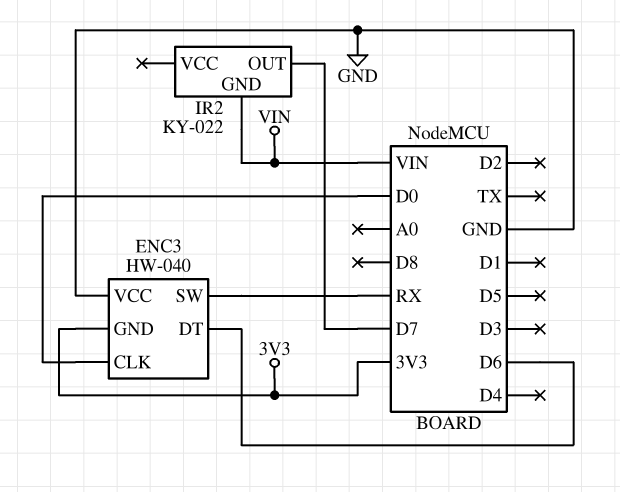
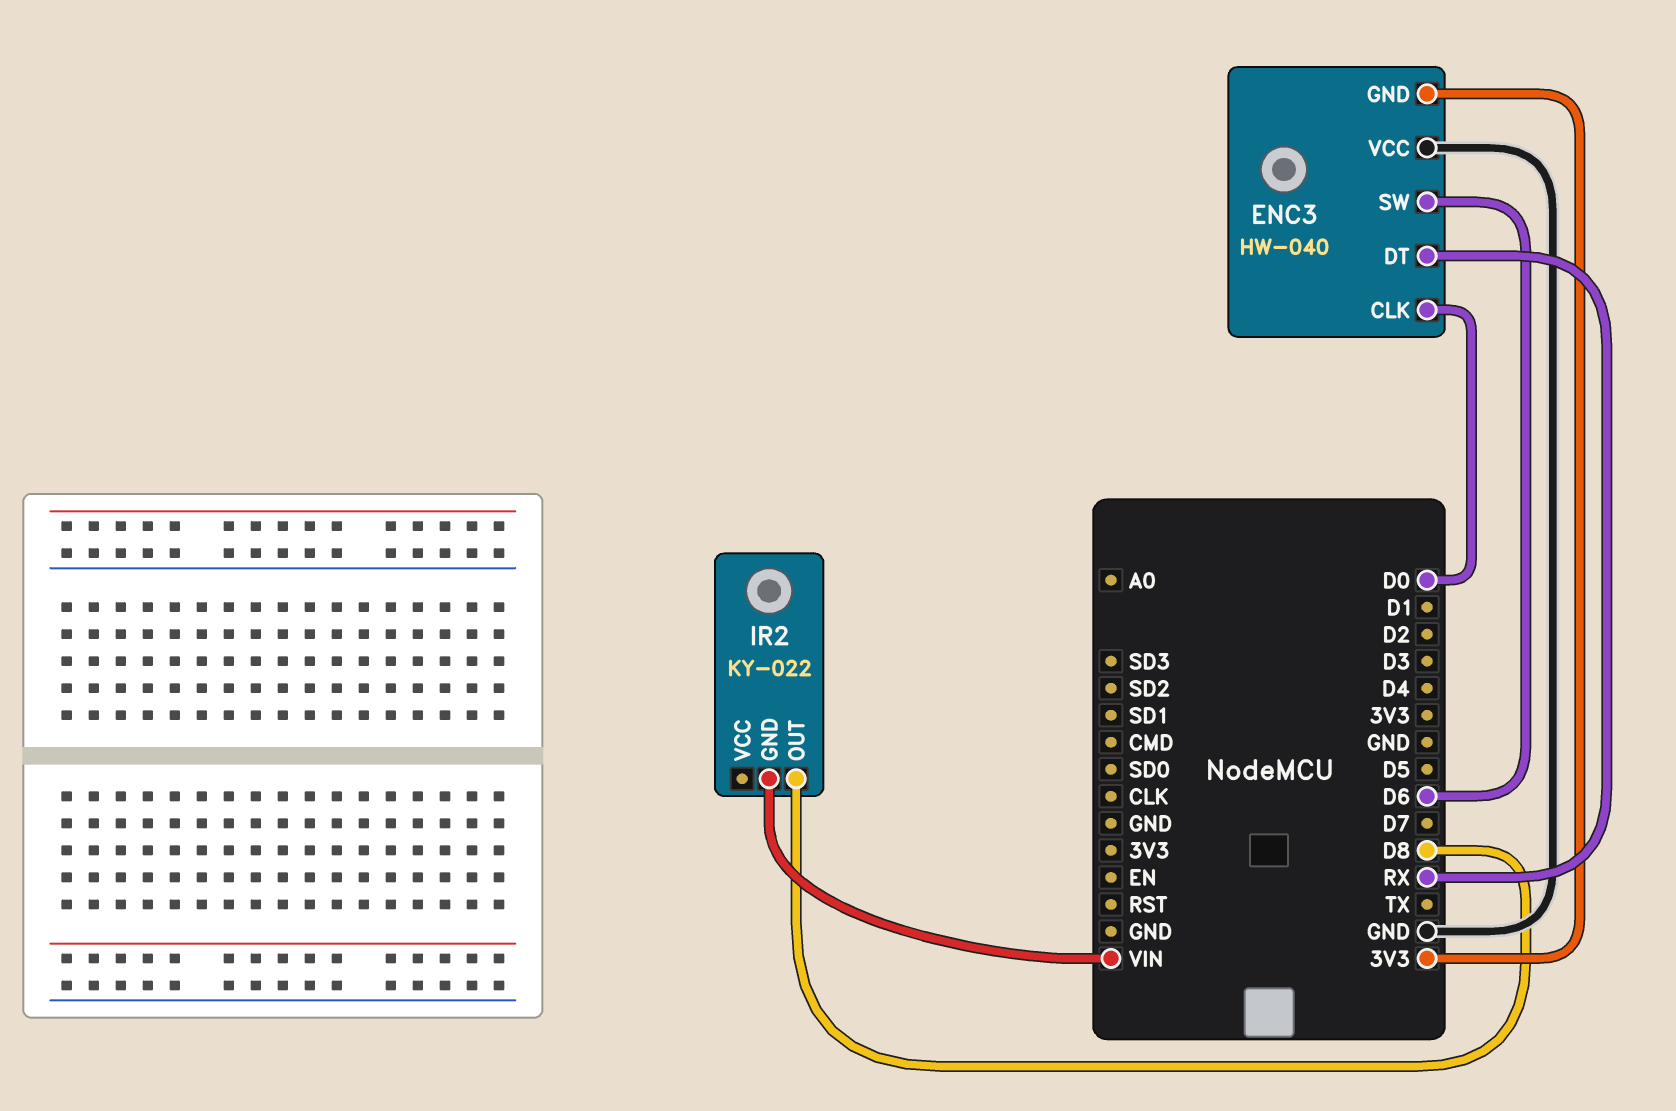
ENC3 pin DT: D6 -> RX
ENC3 pin SW: RX -> D6
IR2 pin OUT: D7 -> D8

